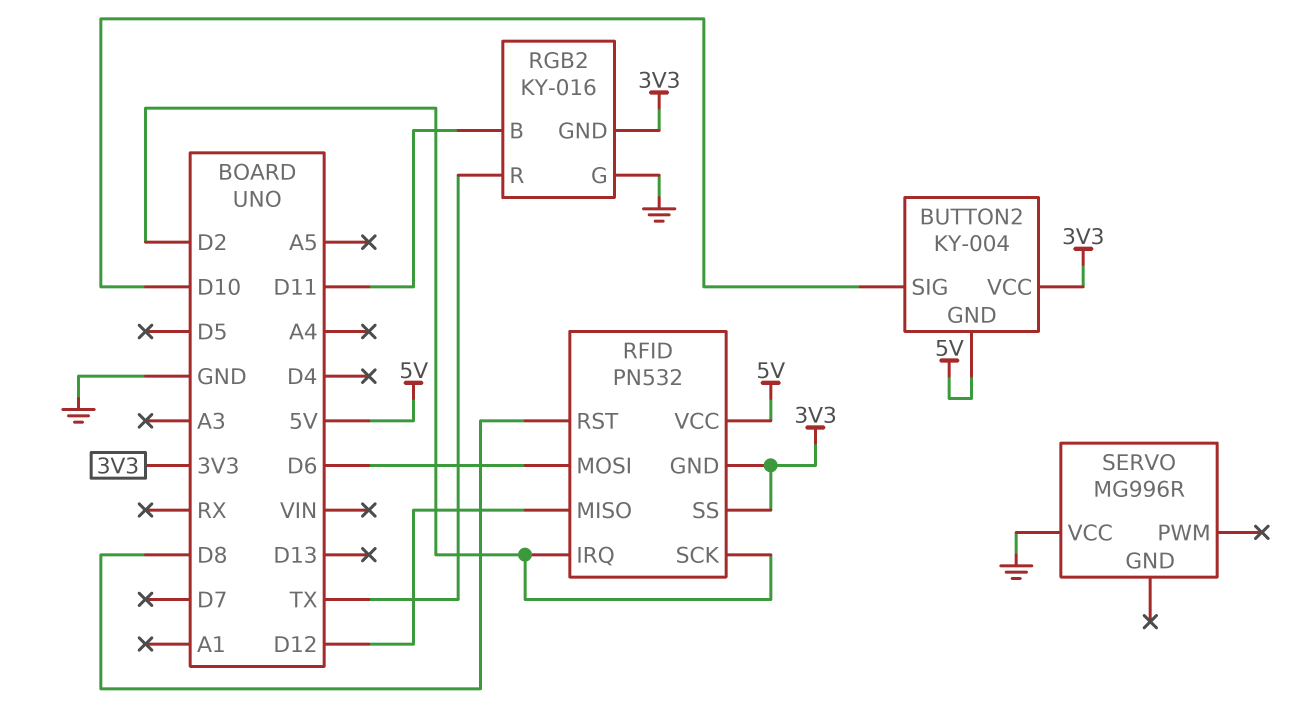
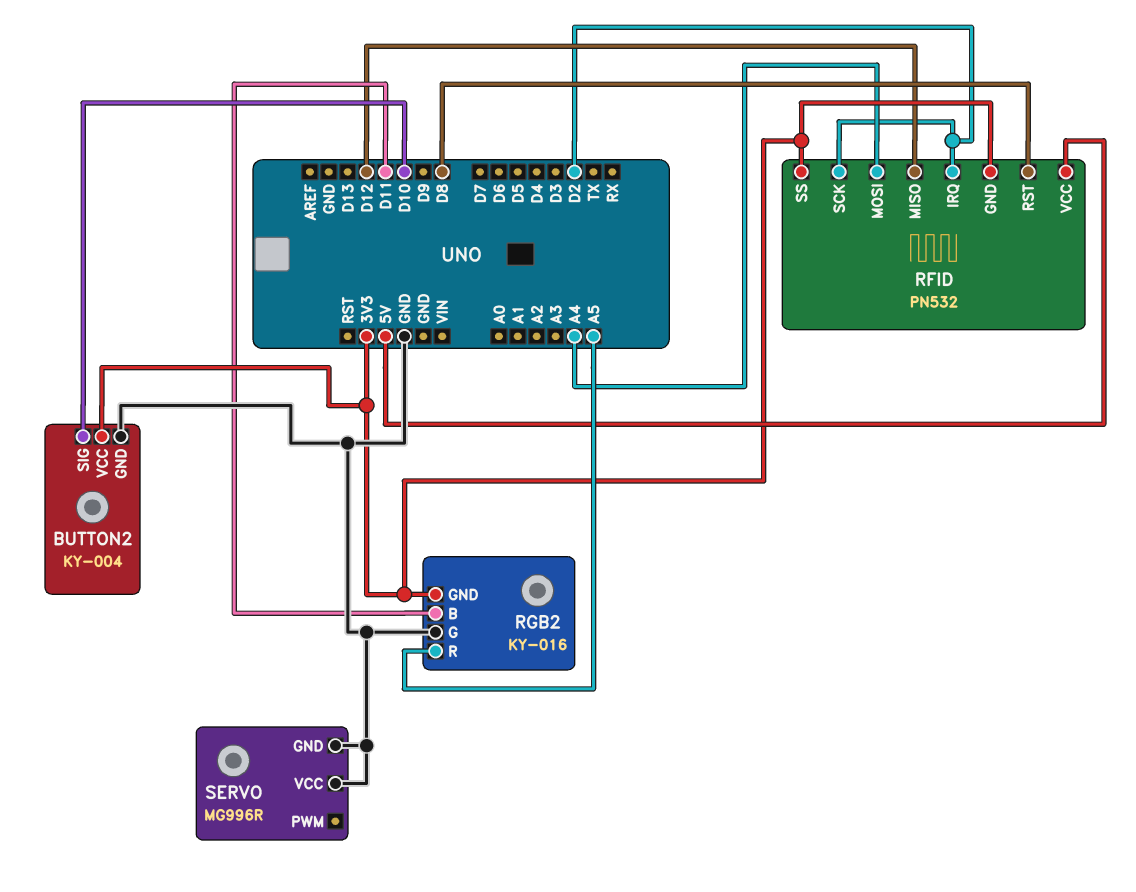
BUTTON2 pin GND: 5V -> GND
RFID pin MOSI: D6 -> A4
RGB2 pin R: TX -> A5
SERVO pin GND: none -> GND

